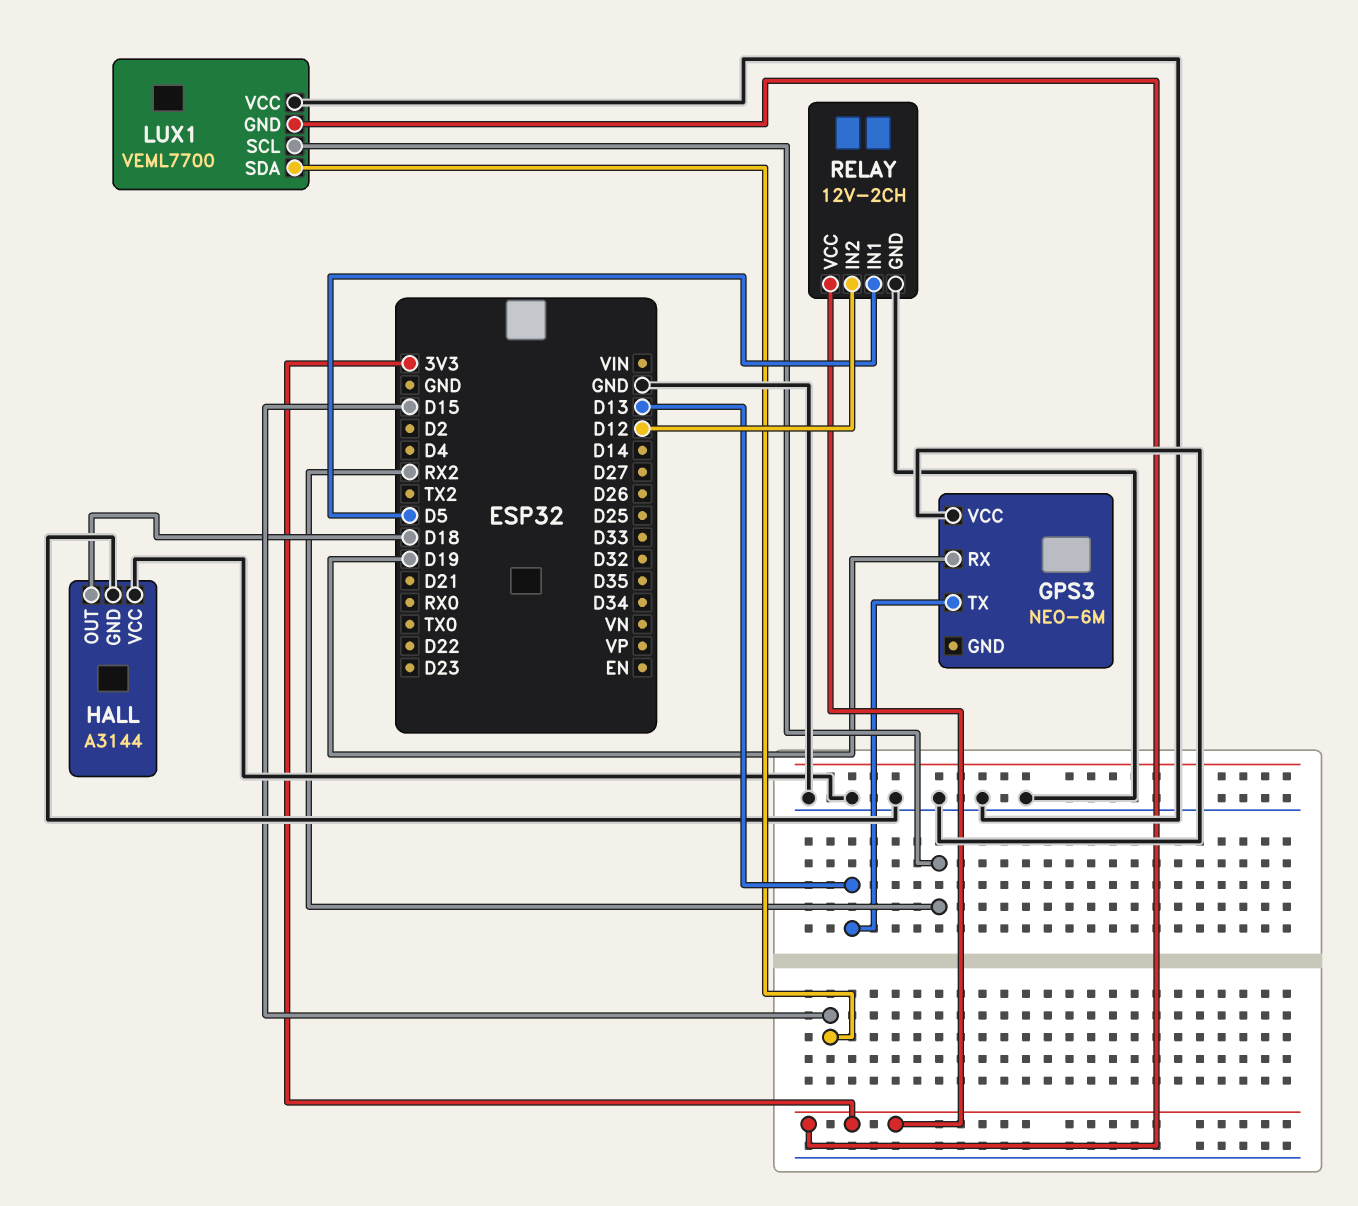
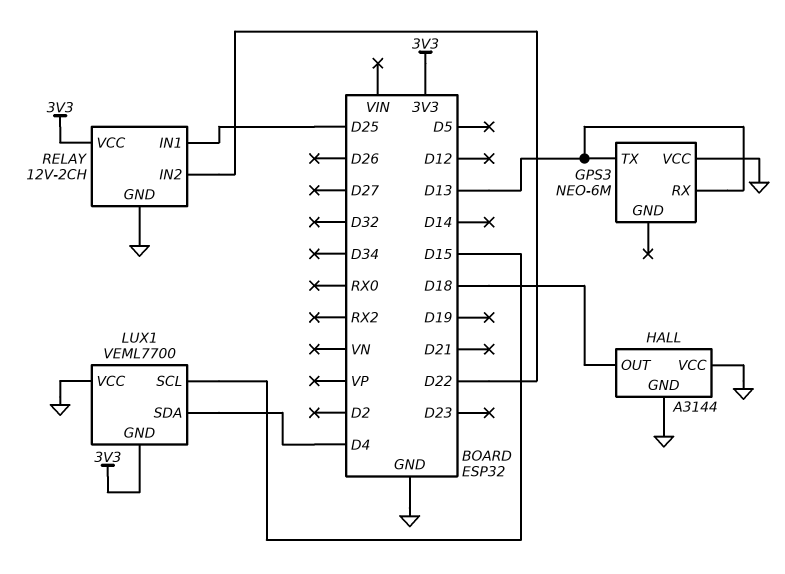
GPS3 pin RX: D19 -> D13
LUX1 pin SCL: RX2 -> D15
LUX1 pin SDA: D15 -> D4
RELAY pin IN1: D5 -> D25
RELAY pin IN2: D12 -> D22

